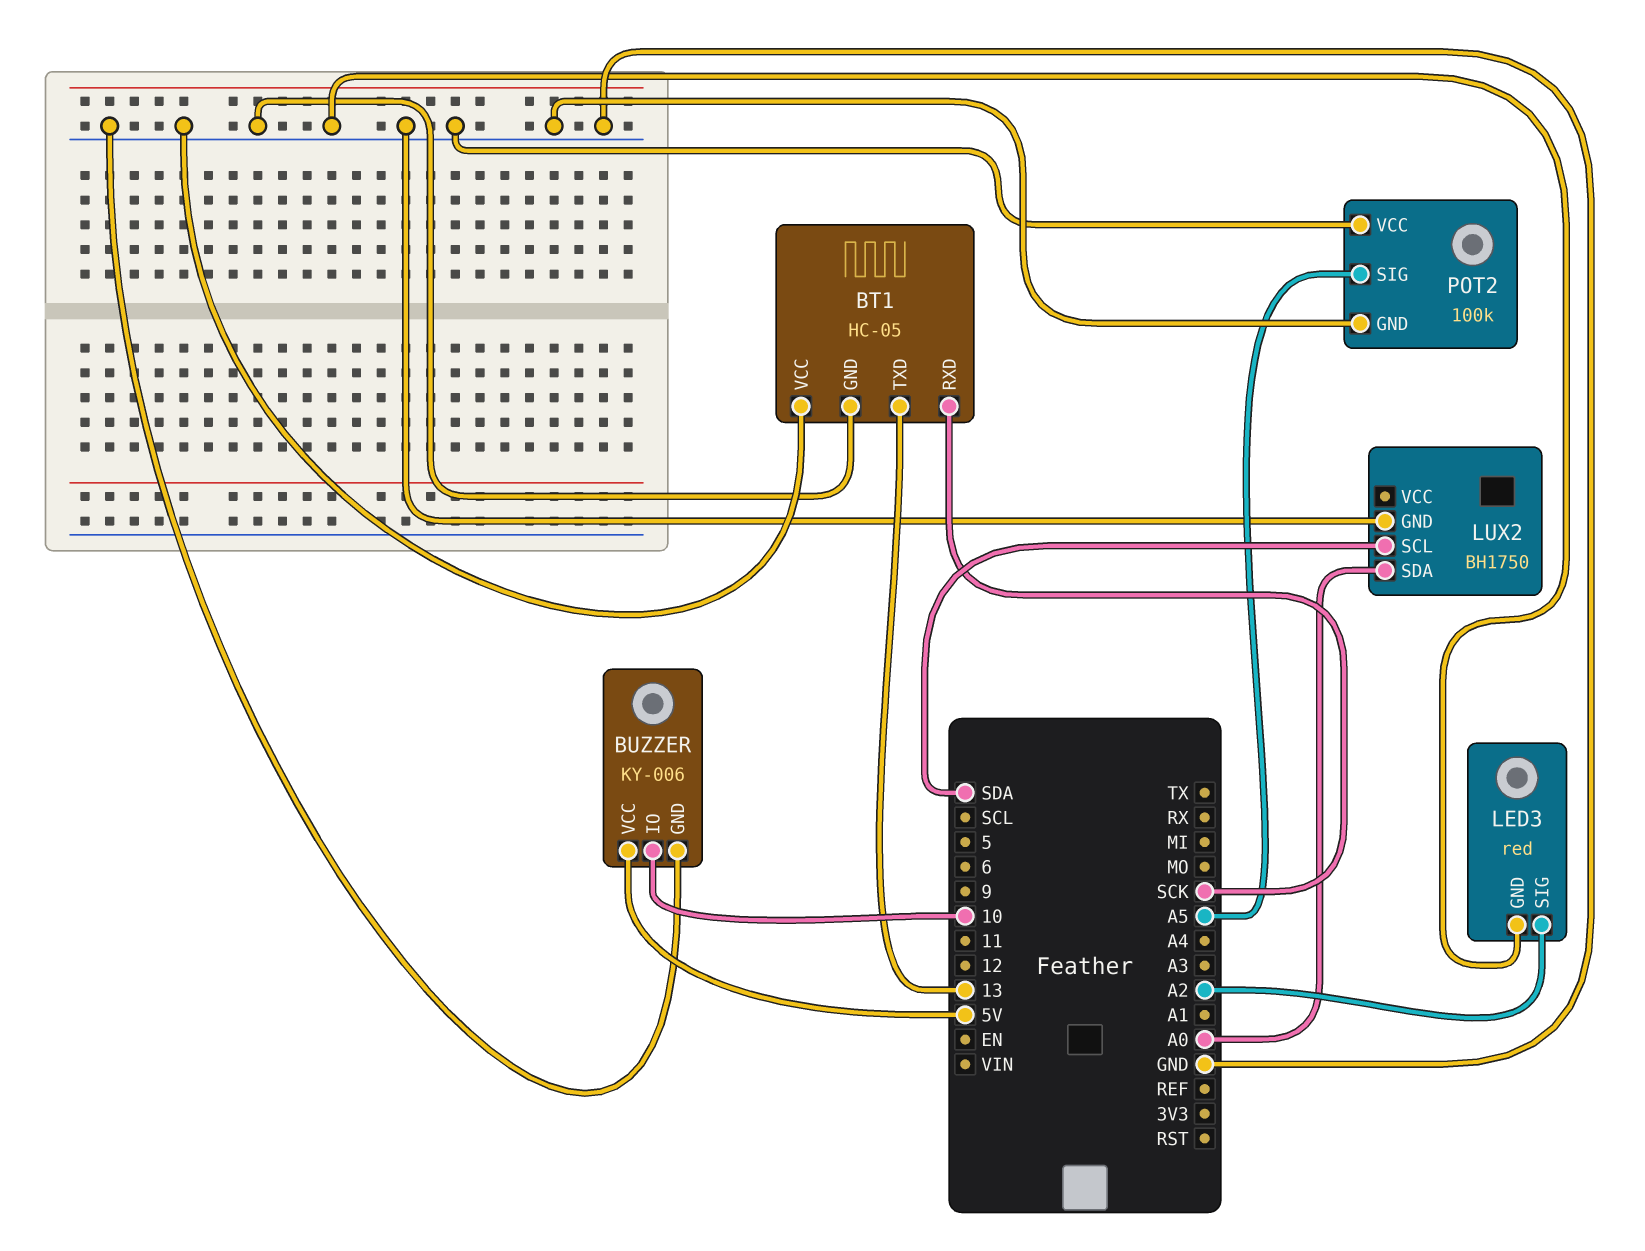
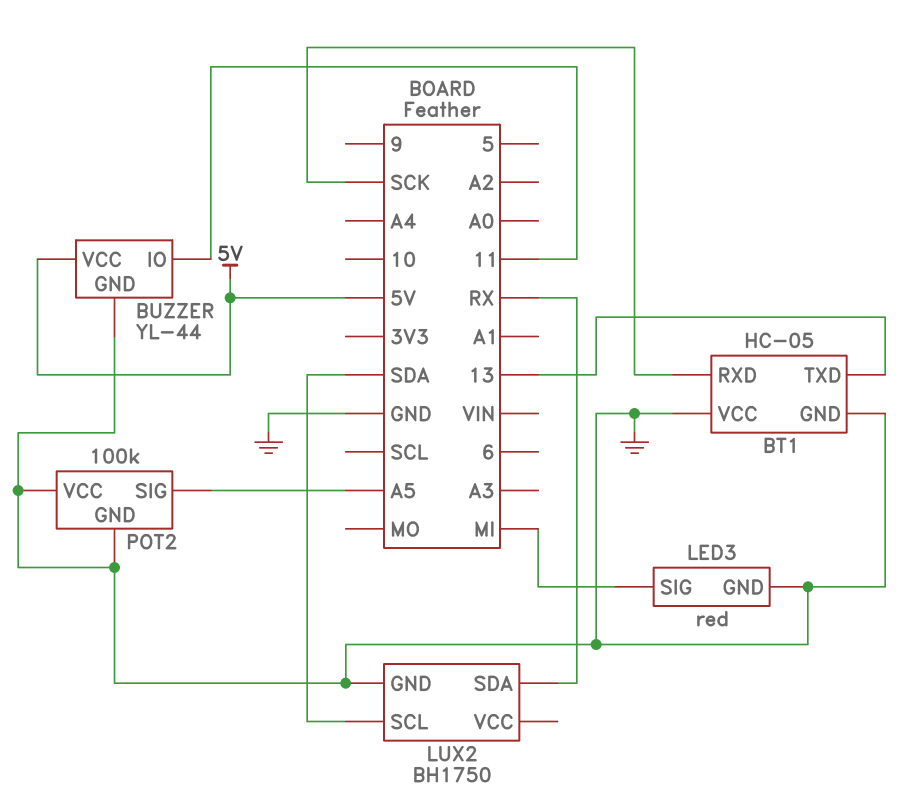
BUZZER: KY-006 -> YL-44
BUZZER pin IO: 10 -> 11
LED3 pin SIG: A2 -> MI
LUX2 pin SDA: A0 -> RX

